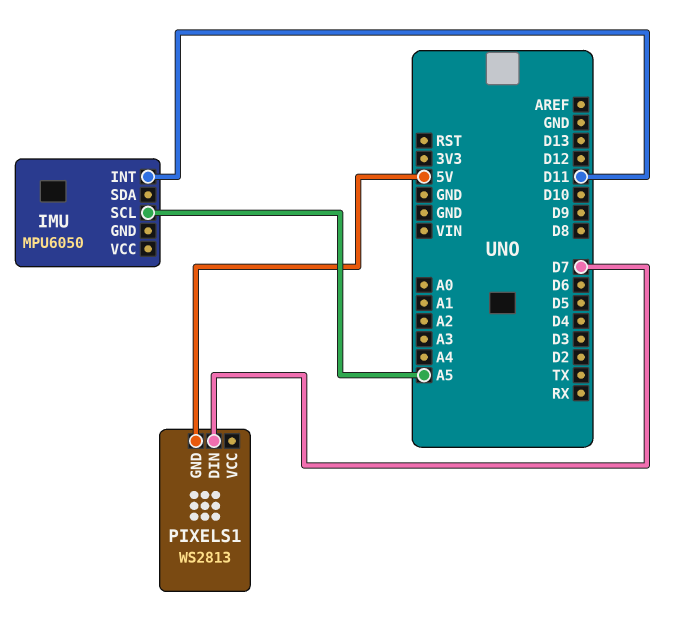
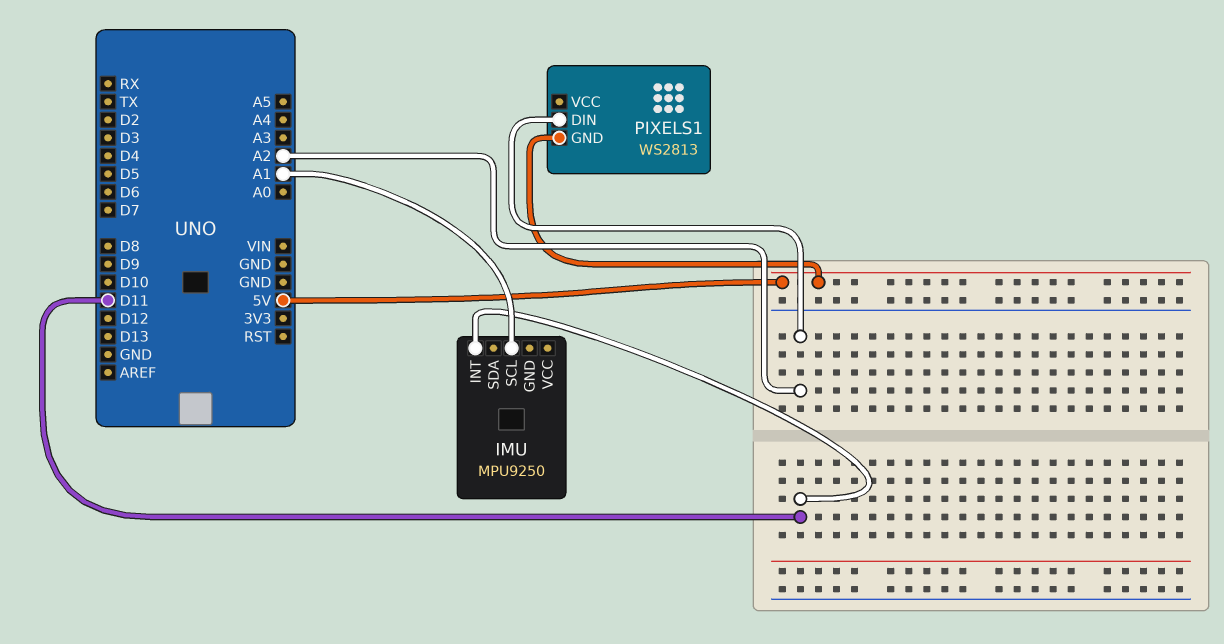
IMU: MPU6050 -> MPU9250
IMU pin SCL: A5 -> A1
PIXELS1 pin DIN: D7 -> A2

